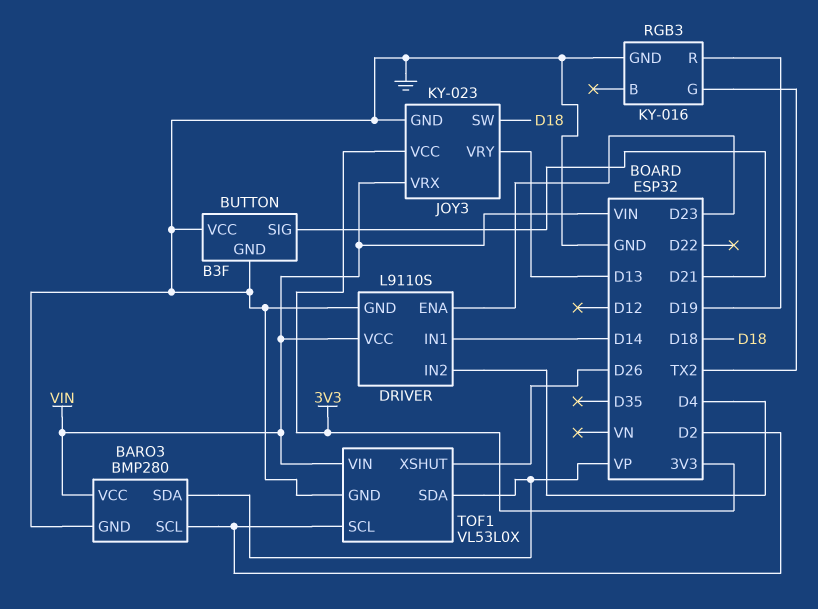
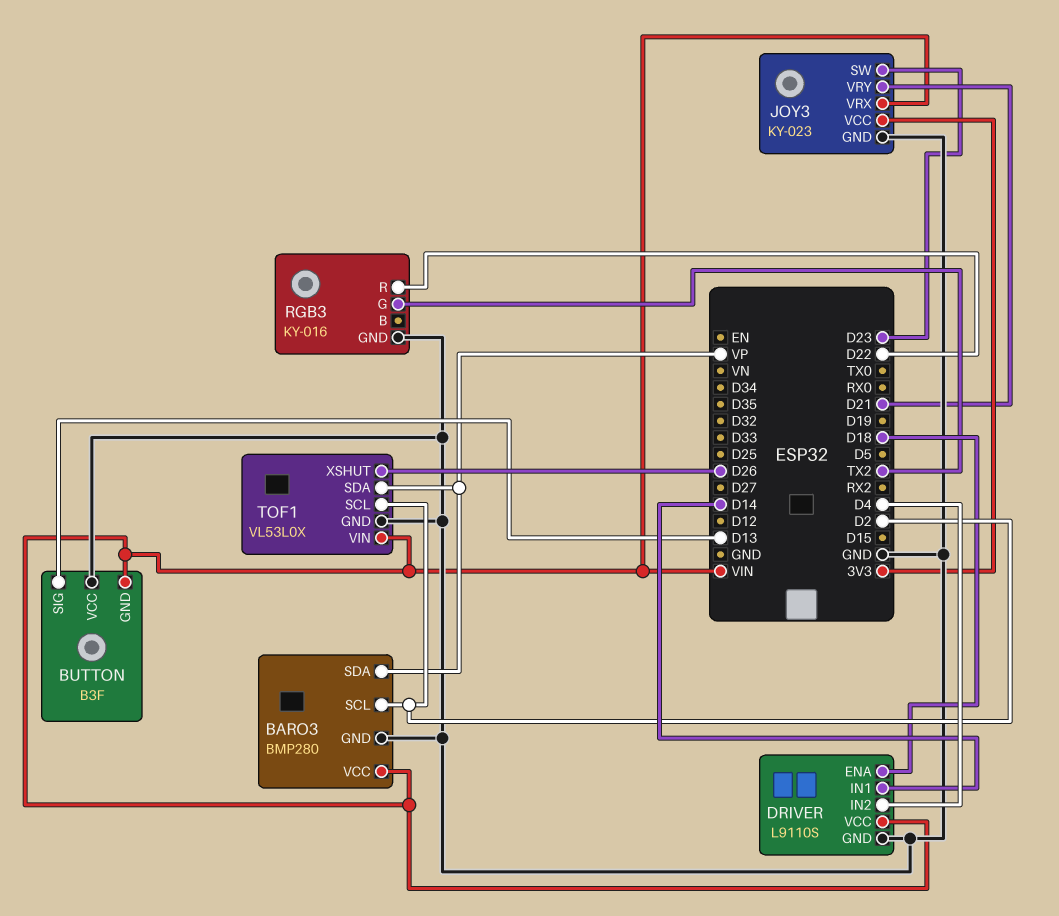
BUTTON pin GND: GND -> VIN
BUTTON pin SIG: D21 -> D13
DRIVER pin ENA: D23 -> D18
JOY3 pin SW: D18 -> D23
JOY3 pin VRY: D13 -> D21
RGB3 pin R: D19 -> D22

